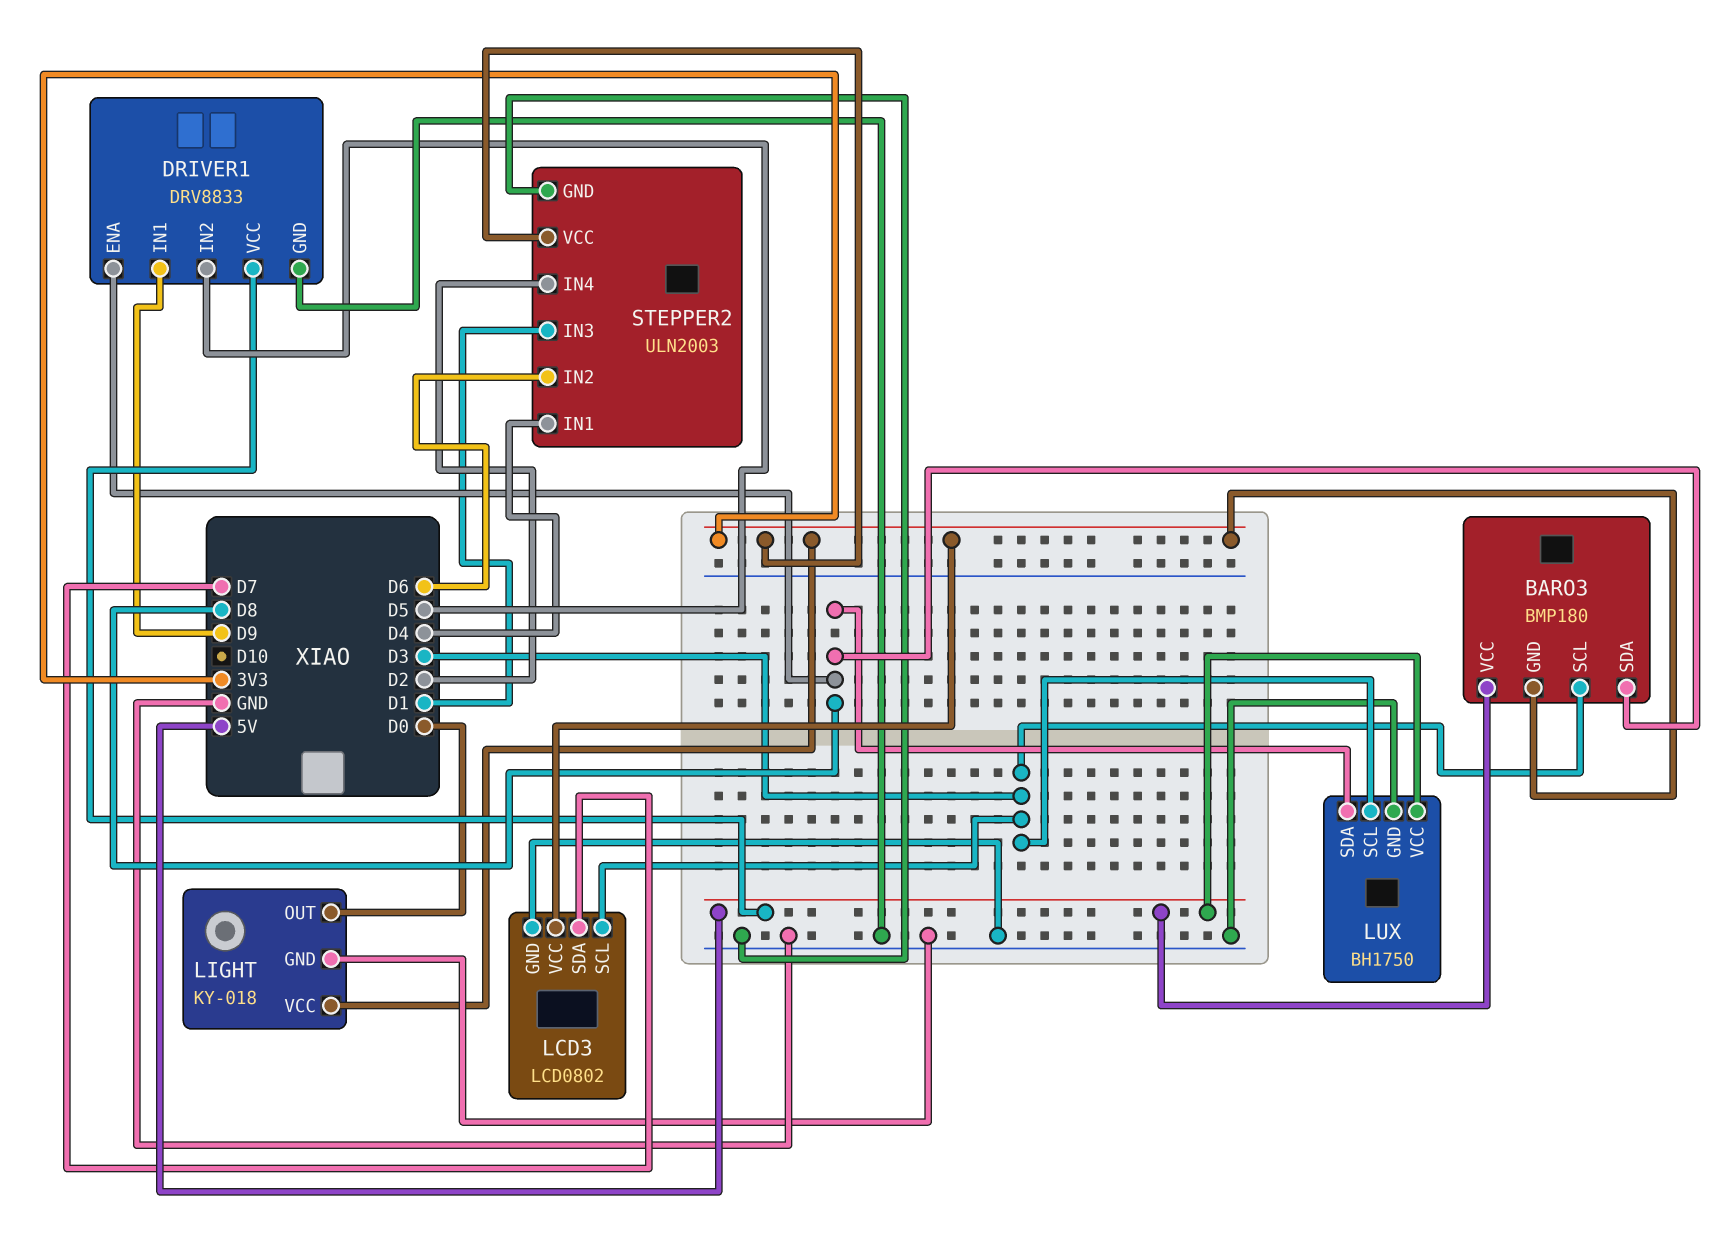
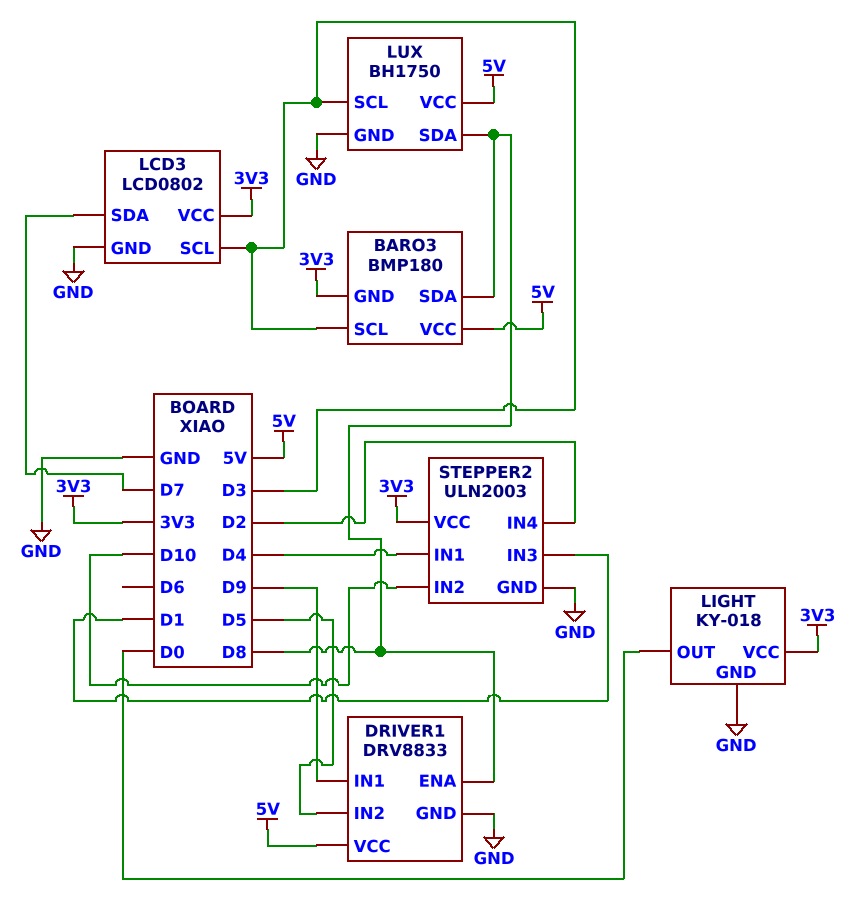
STEPPER2 pin IN2: D6 -> D10

